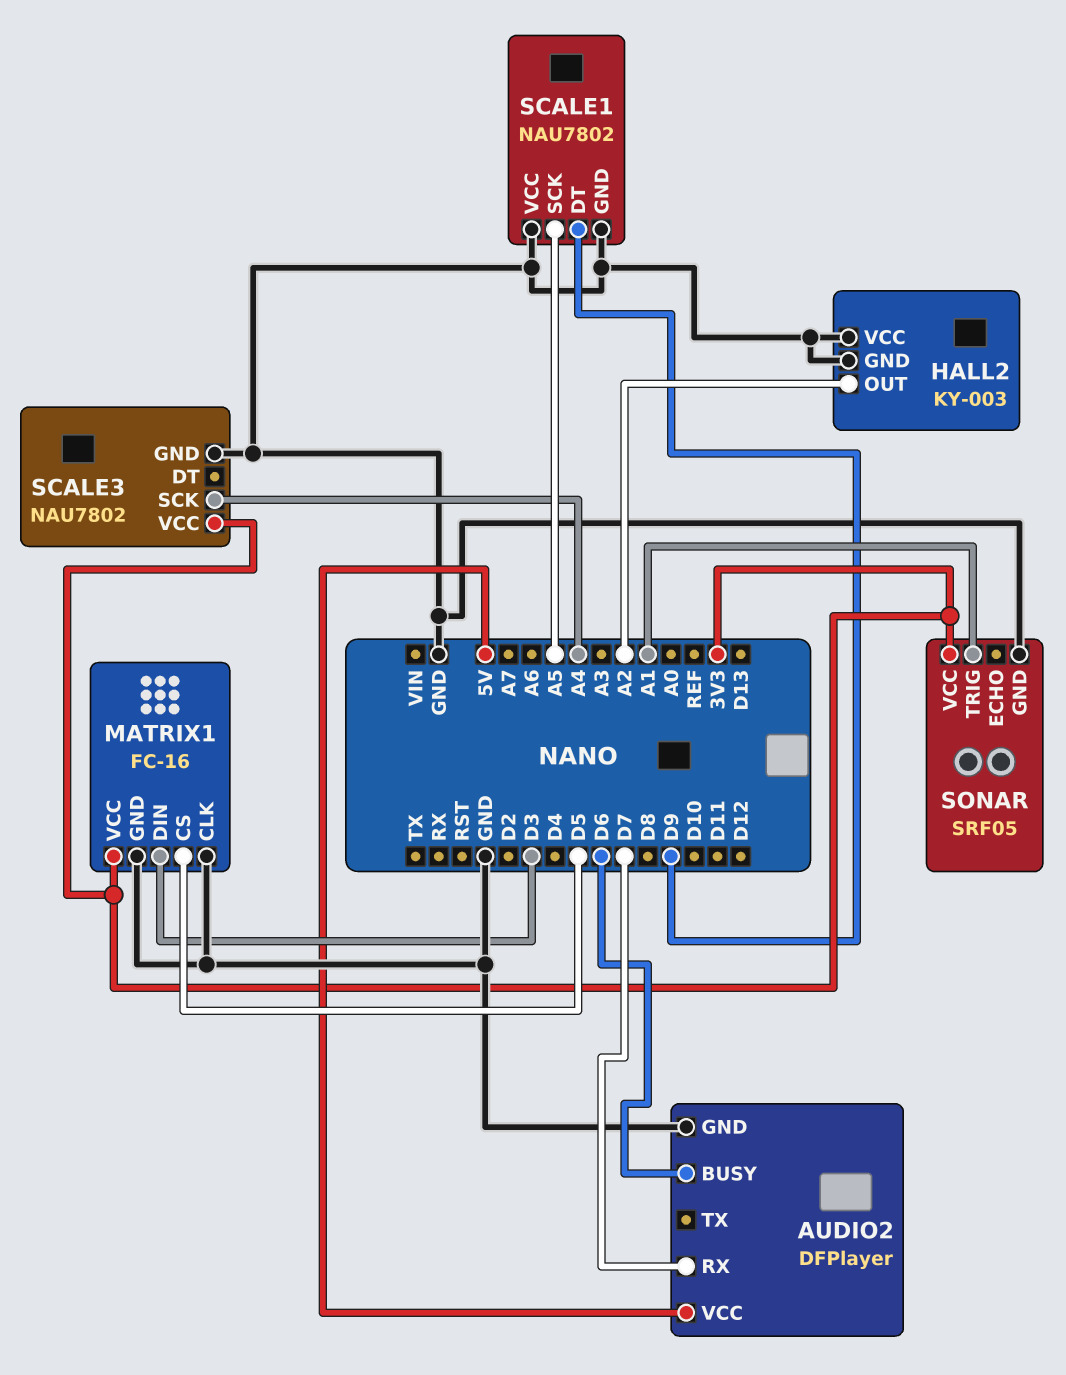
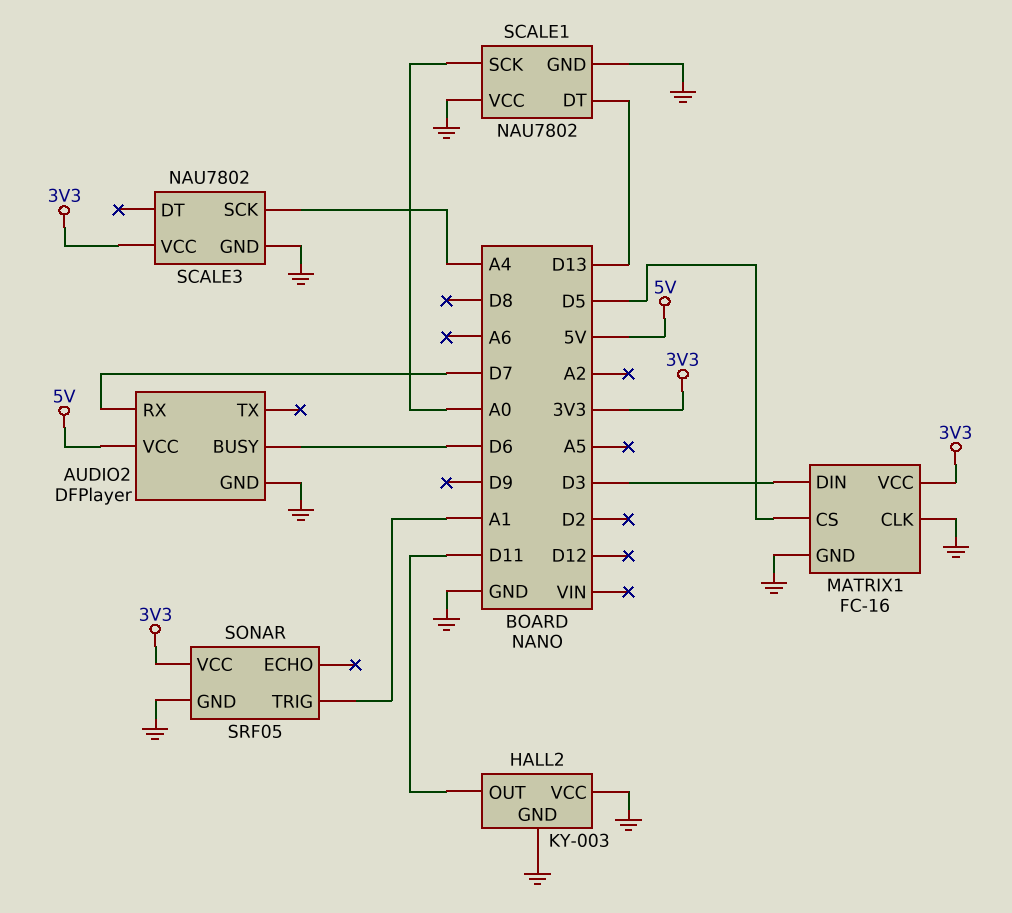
HALL2 pin OUT: A2 -> D11
SCALE1 pin DT: D9 -> D13
SCALE1 pin SCK: A5 -> A0

